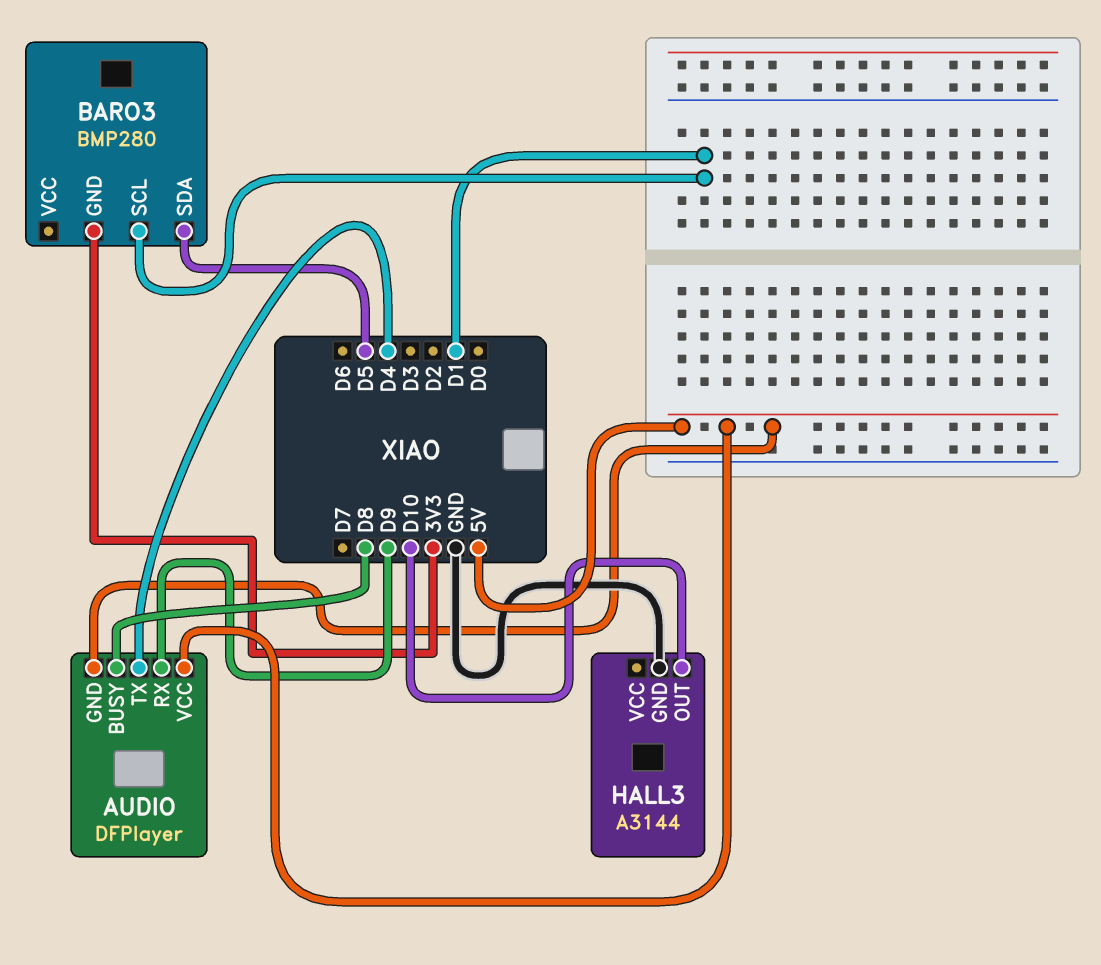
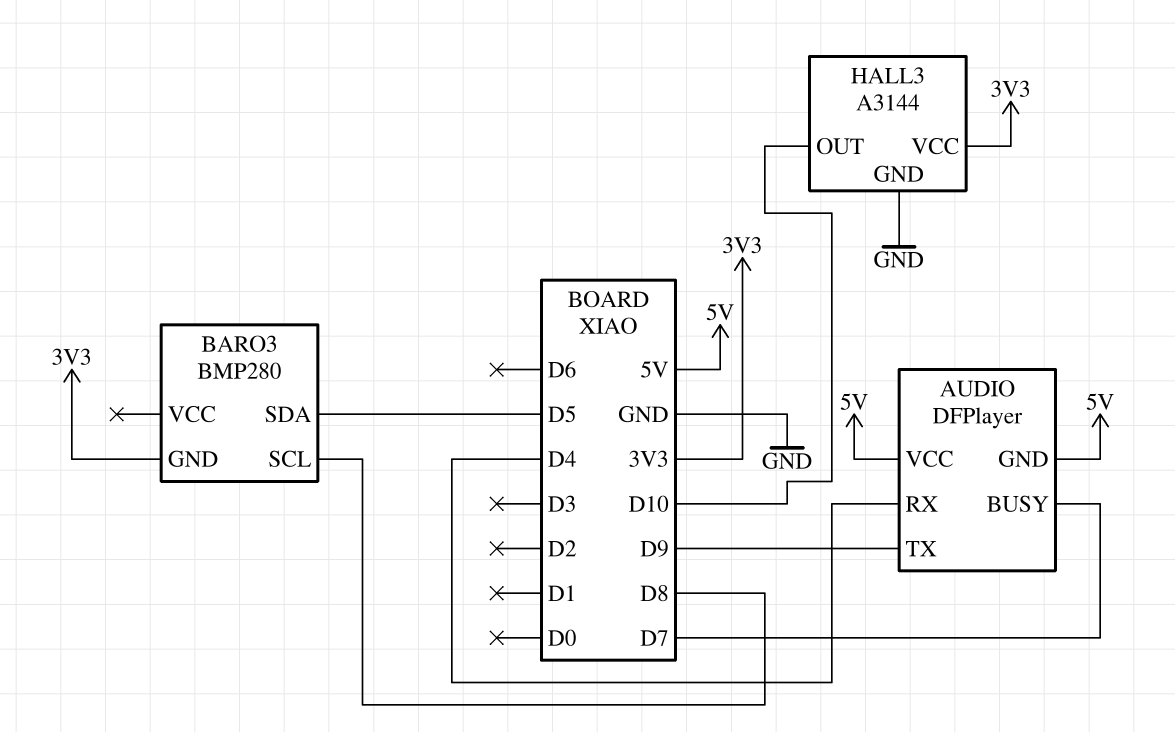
AUDIO pin BUSY: D8 -> D7
AUDIO pin RX: D9 -> D4
AUDIO pin TX: D4 -> D9
BARO3 pin SCL: D1 -> D8
HALL3 pin VCC: none -> 3V3

